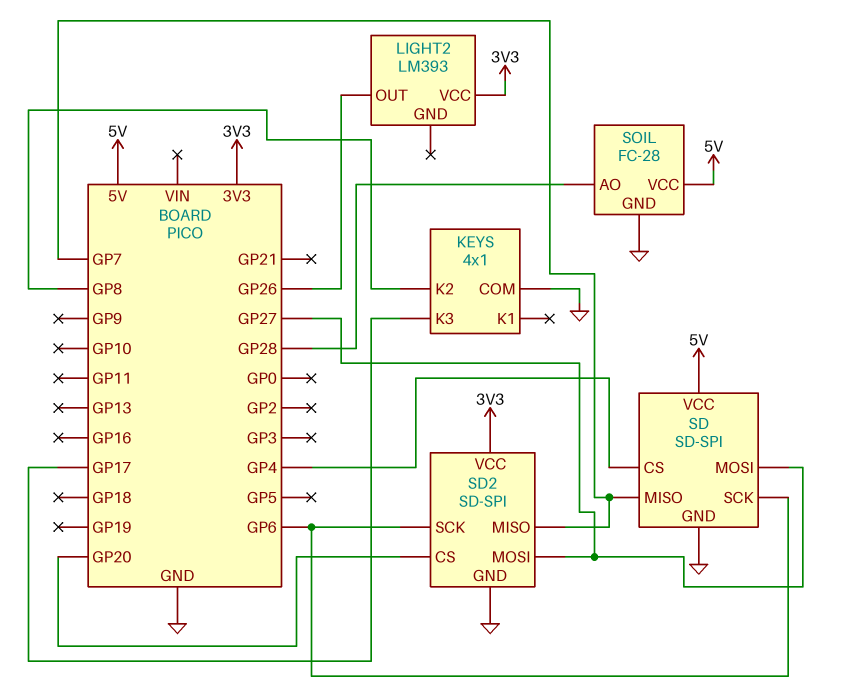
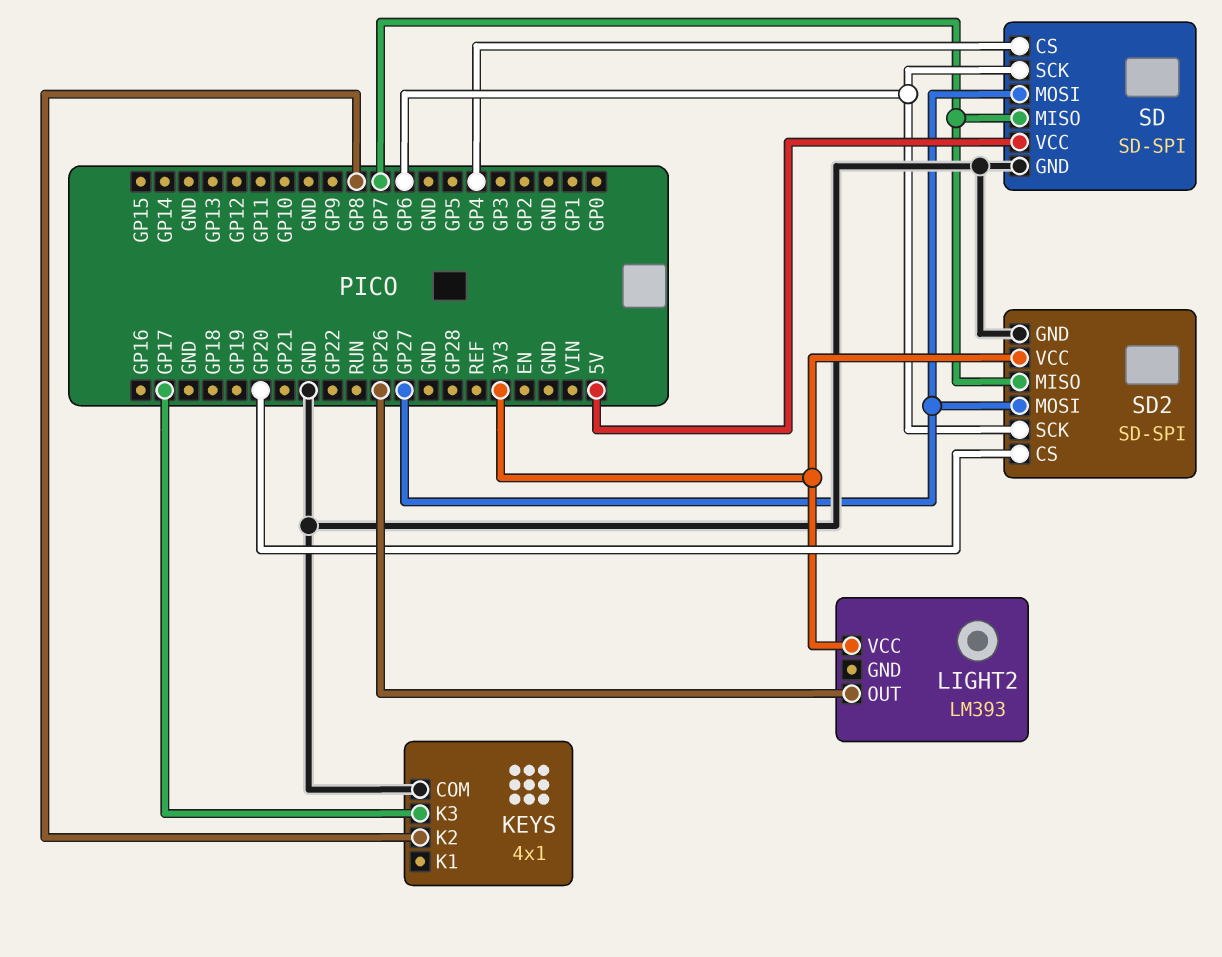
SOIL: FC-28 -> none
SOIL pin AO: GP28 -> none
SOIL pin GND: GND -> none
SOIL pin VCC: 5V -> none

